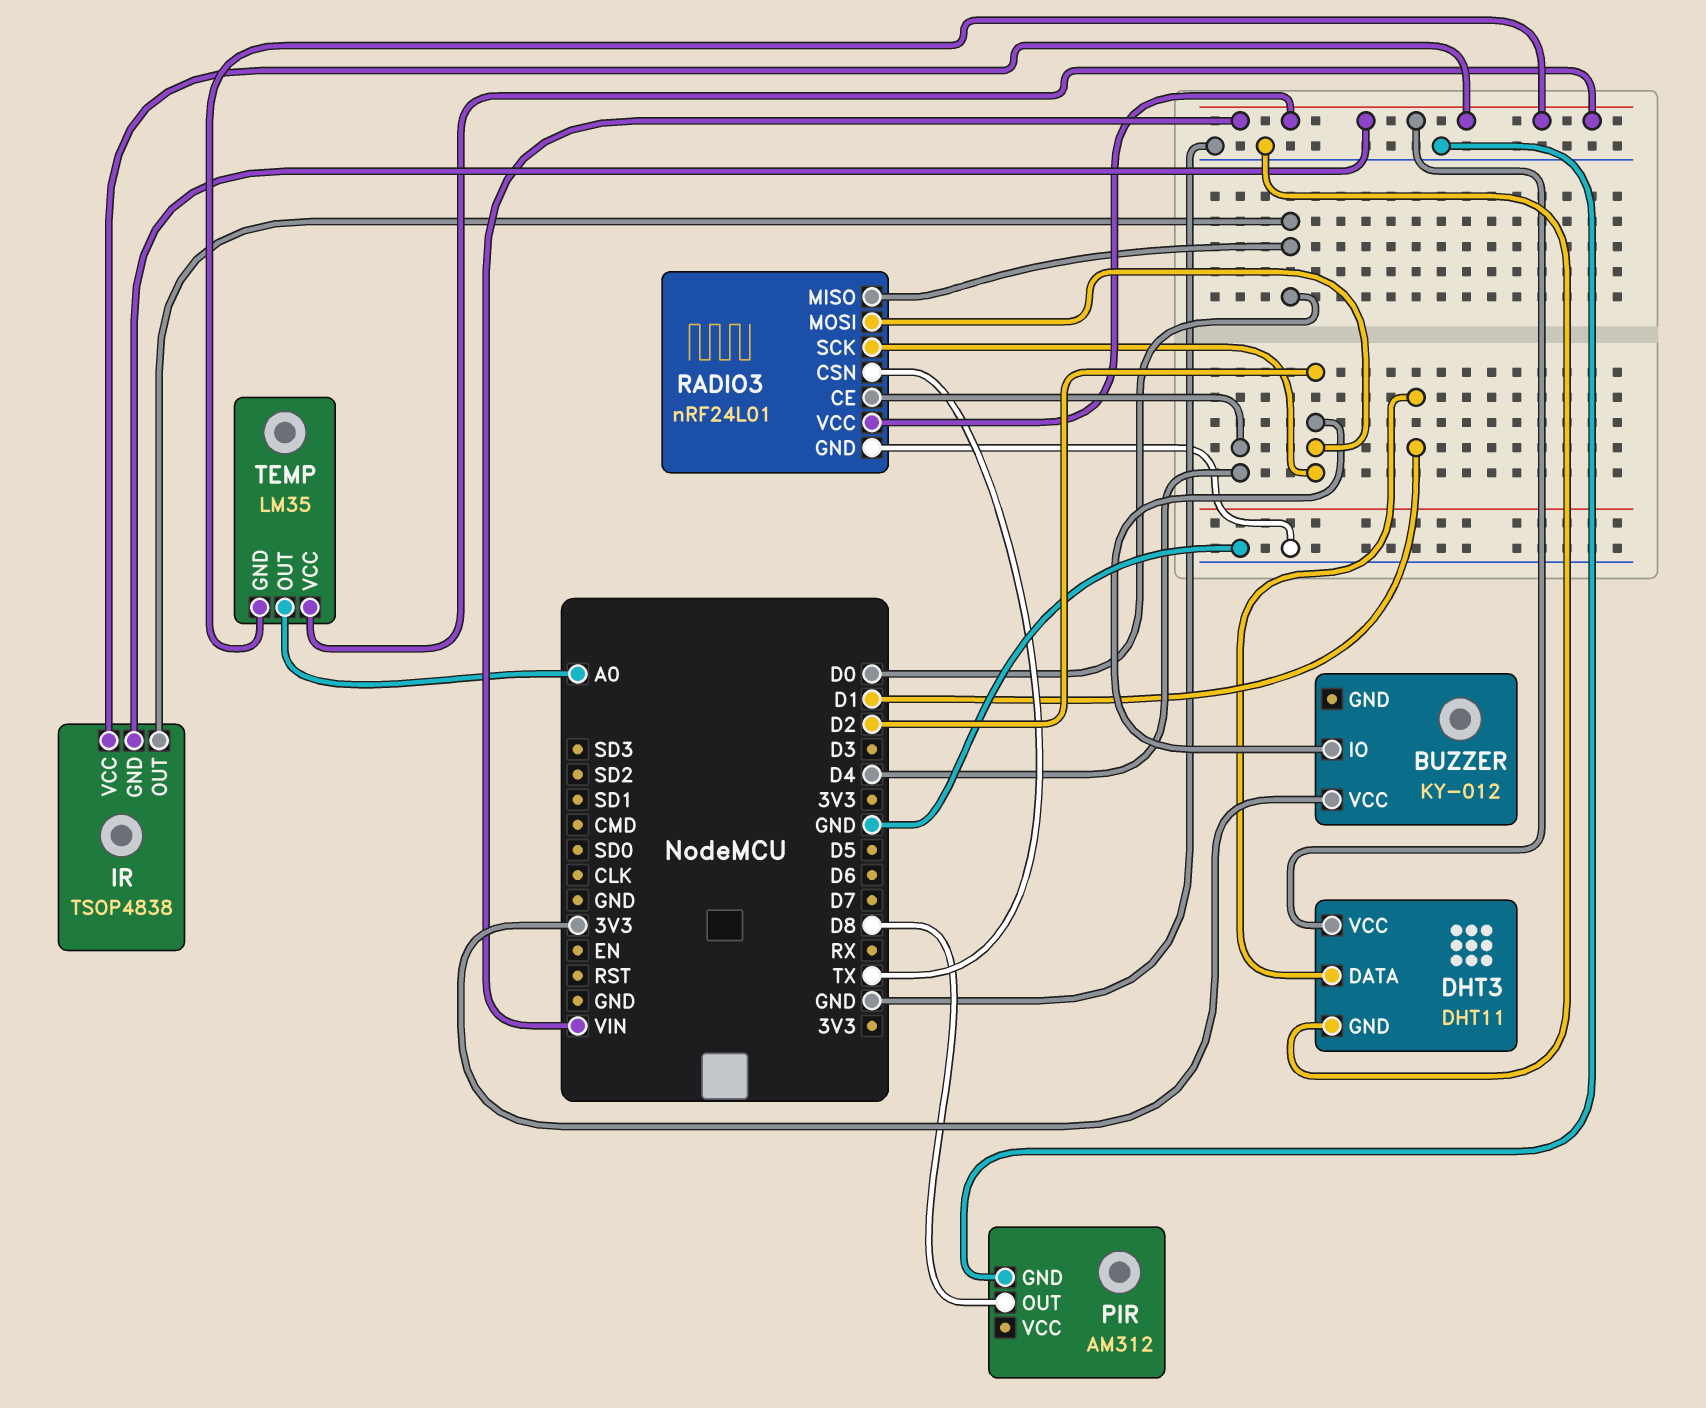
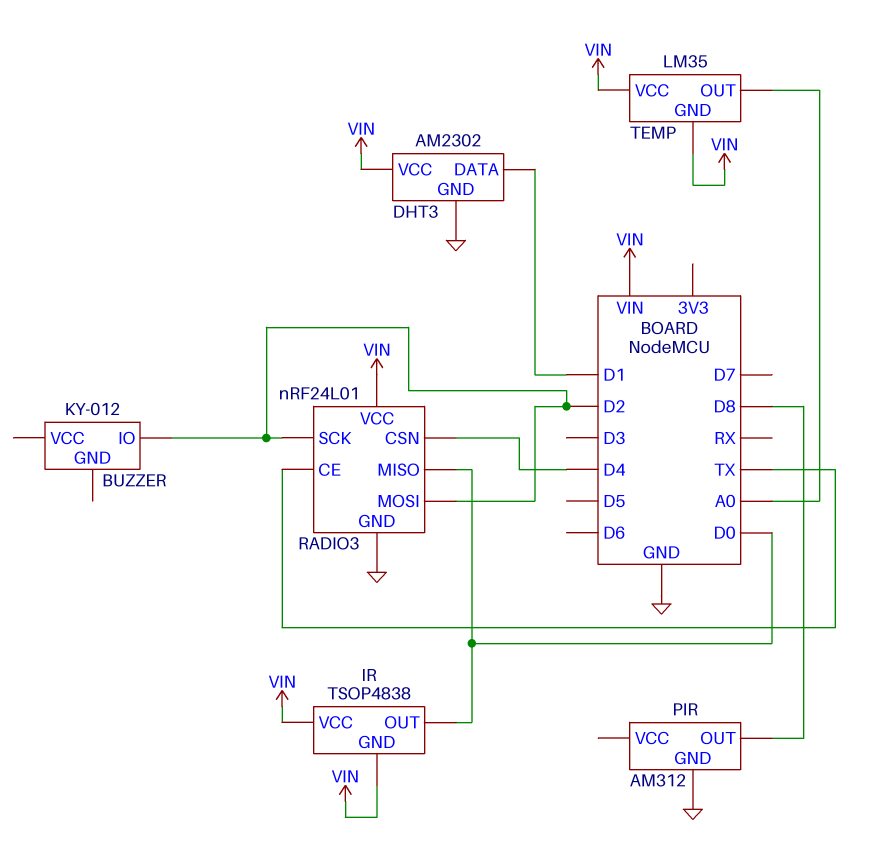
BUZZER pin VCC: 3V3 -> none
DHT3: DHT11 -> AM2302
RADIO3 pin CE: D4 -> TX
RADIO3 pin CSN: TX -> D4

